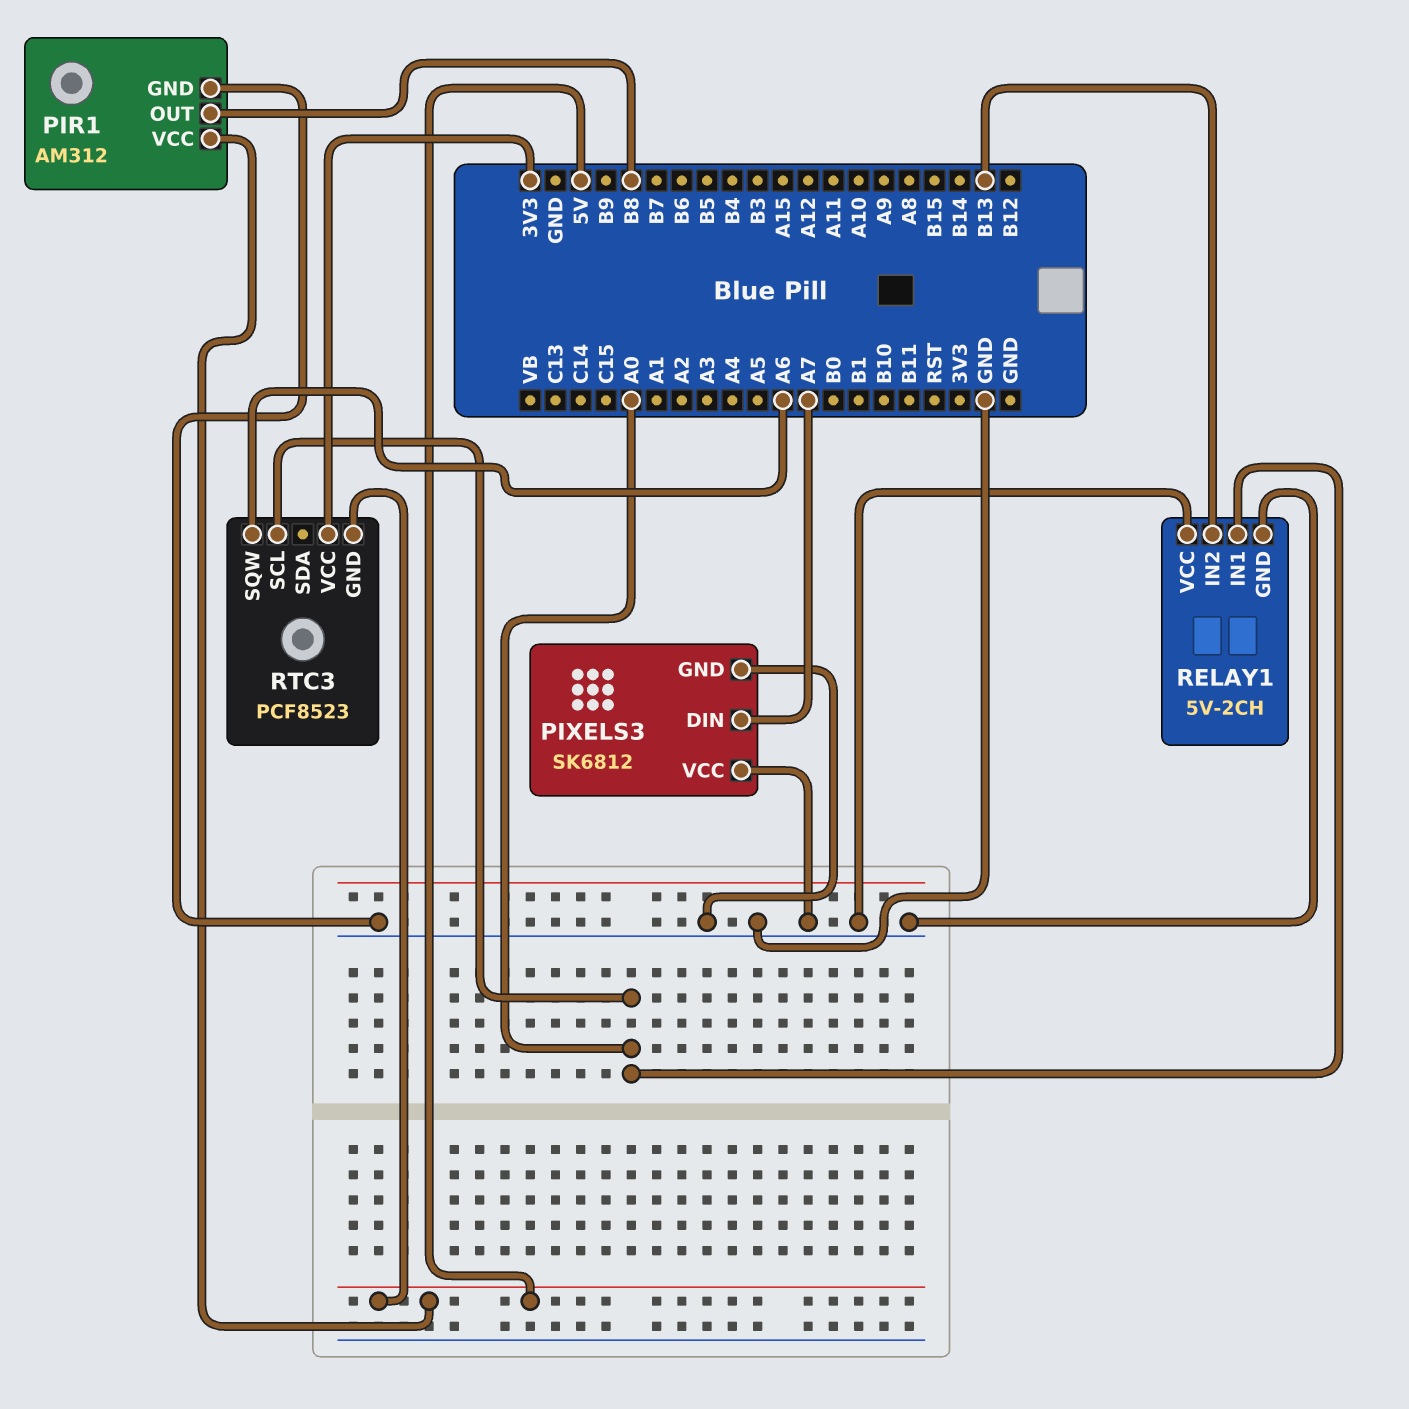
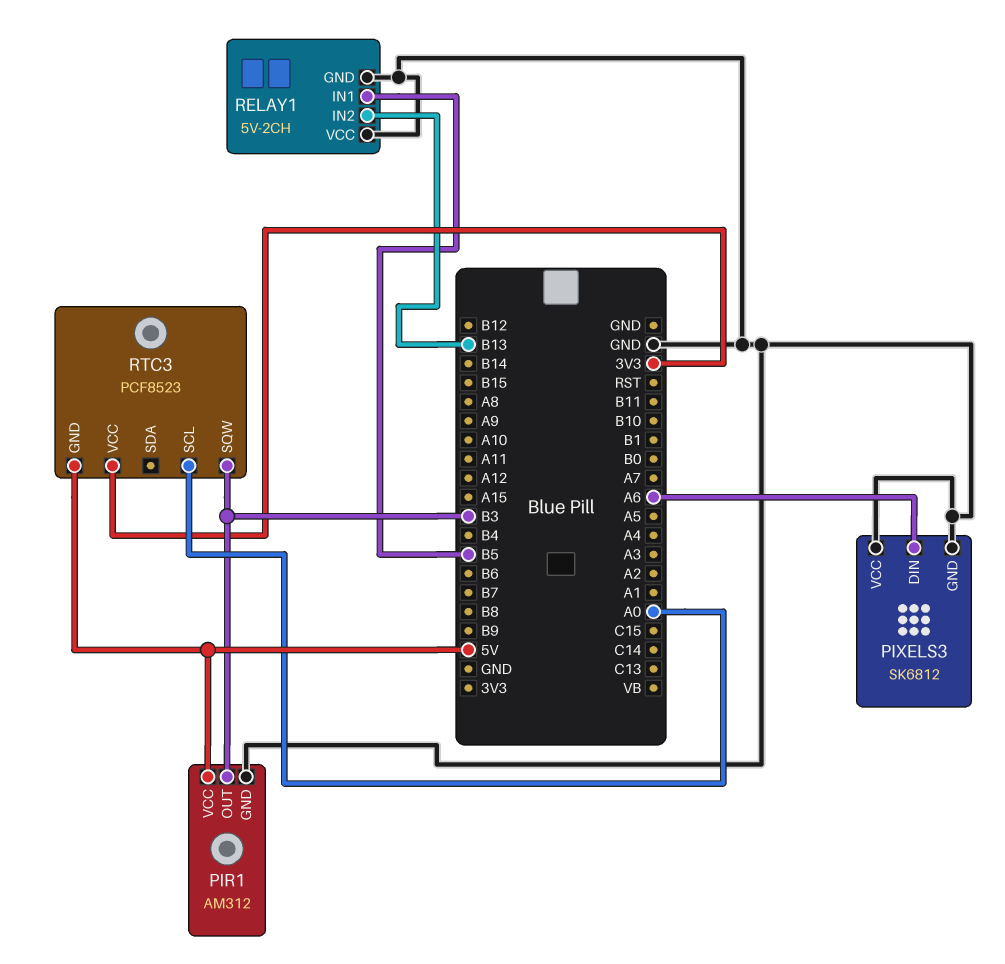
PIR1 pin OUT: B8 -> B3
PIXELS3 pin DIN: A7 -> A6
RELAY1 pin IN1: A0 -> B5
RTC3 pin SQW: A6 -> B3

